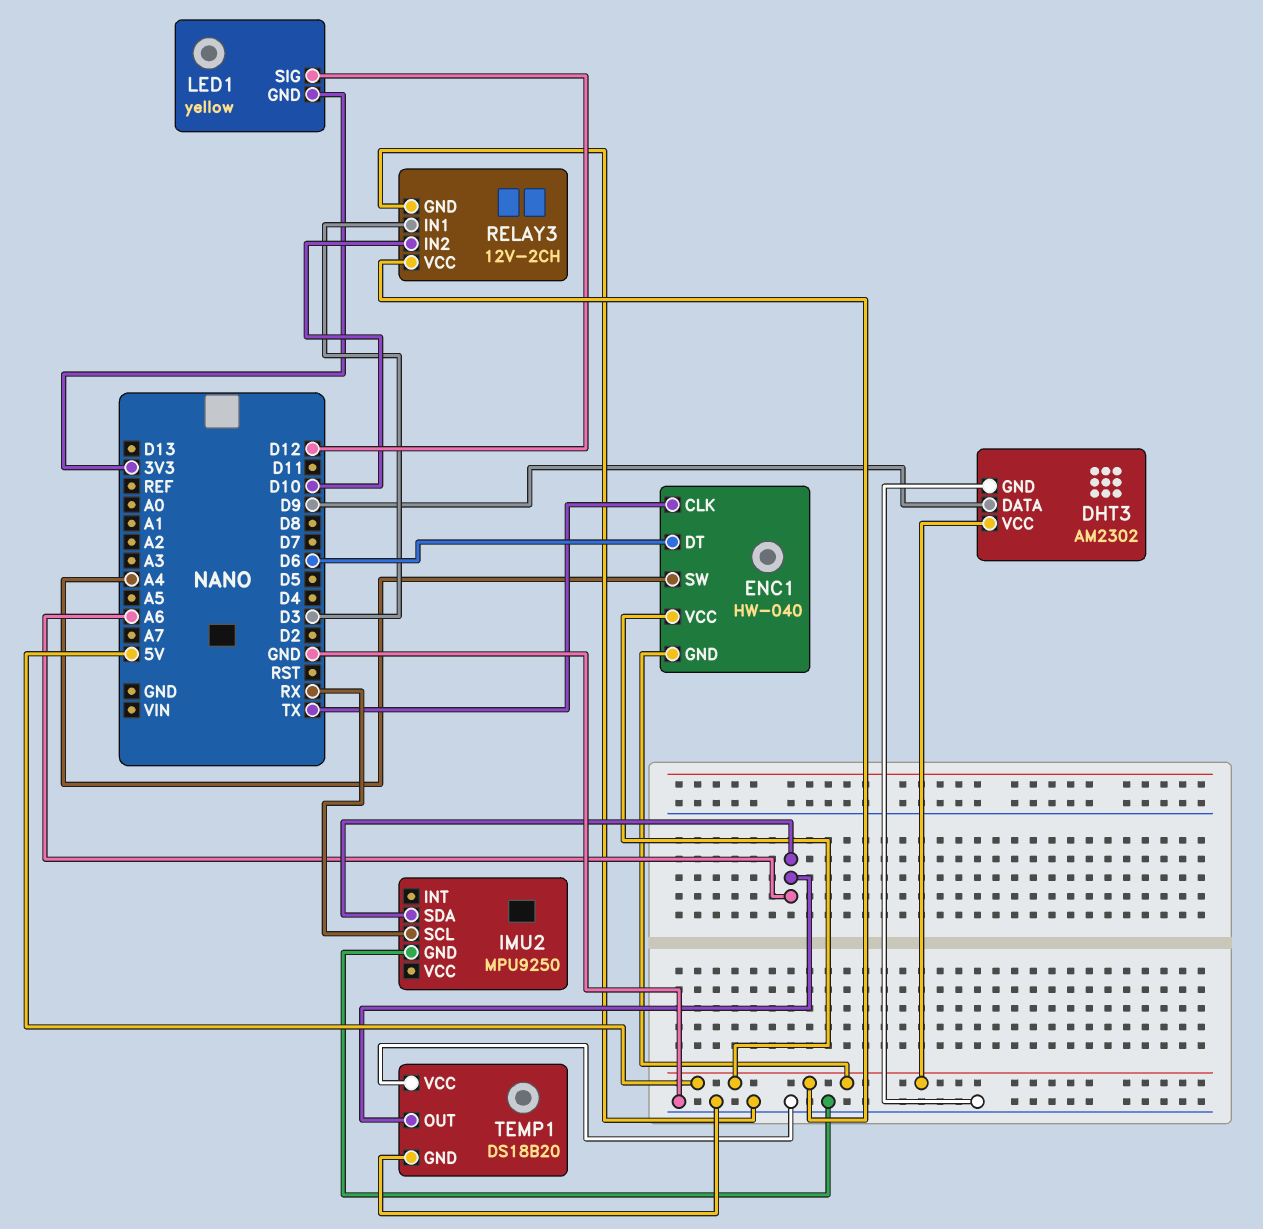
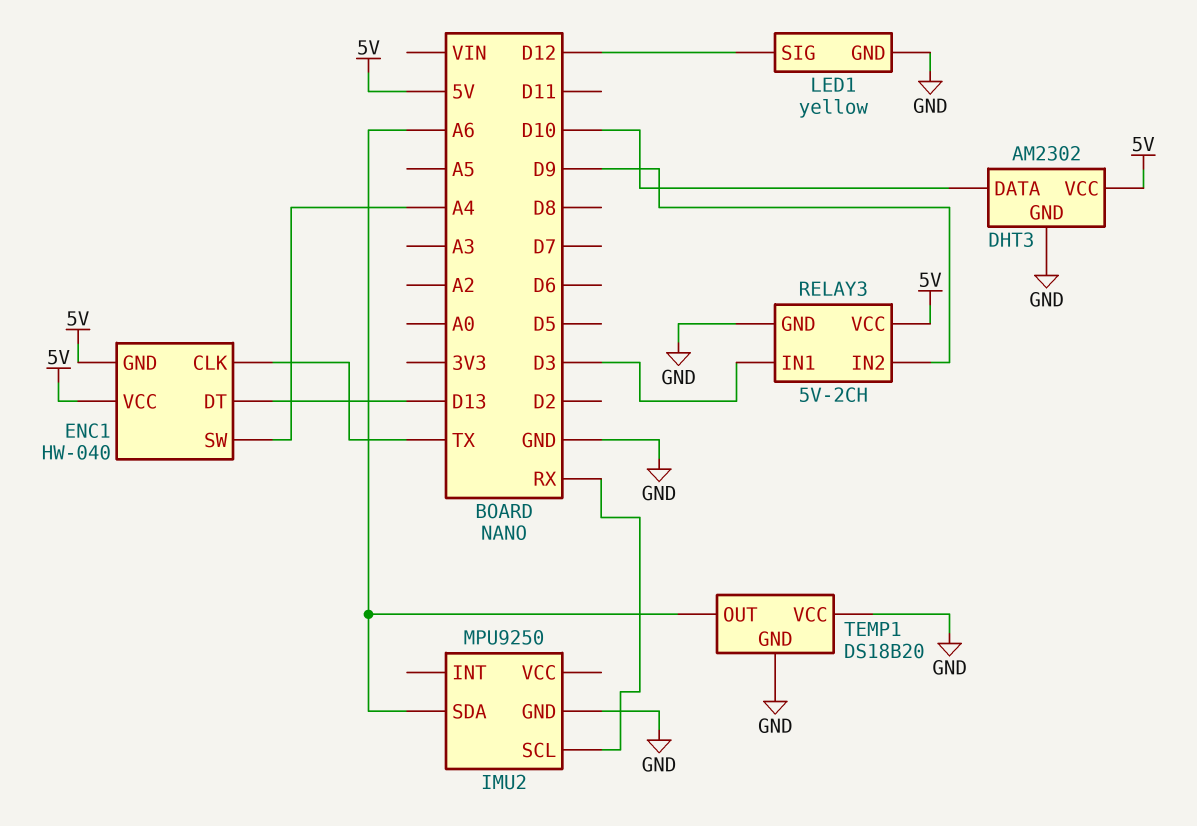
DHT3 pin DATA: D9 -> D10
ENC1 pin DT: D6 -> D13
LED1 pin GND: 3V3 -> GND
RELAY3: 12V-2CH -> 5V-2CH
RELAY3 pin IN2: D10 -> D9

